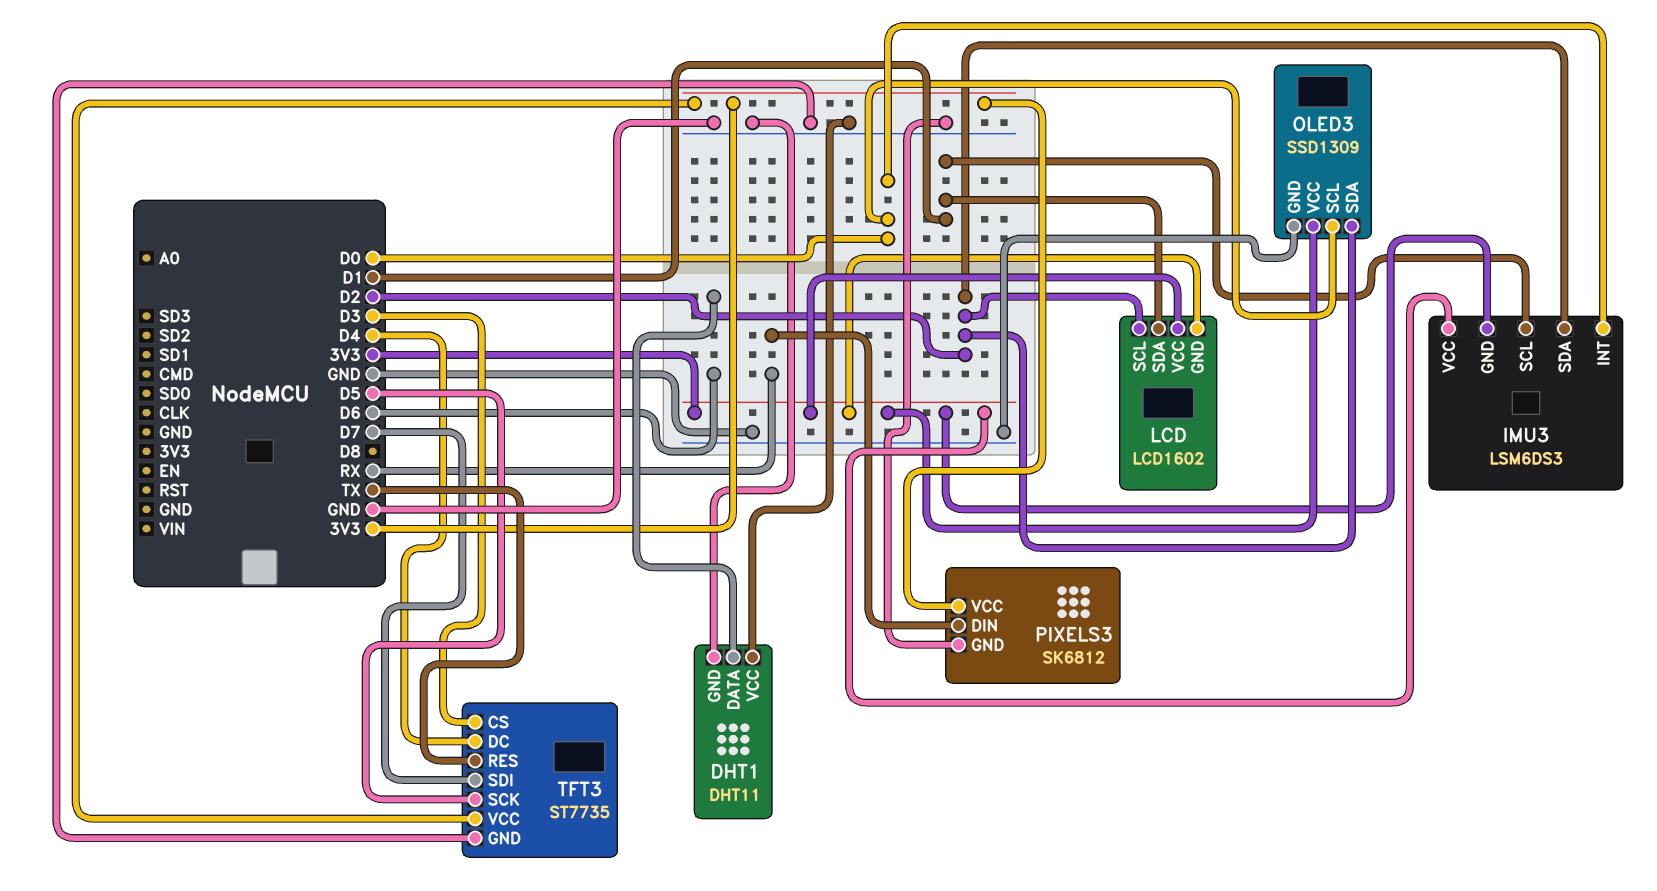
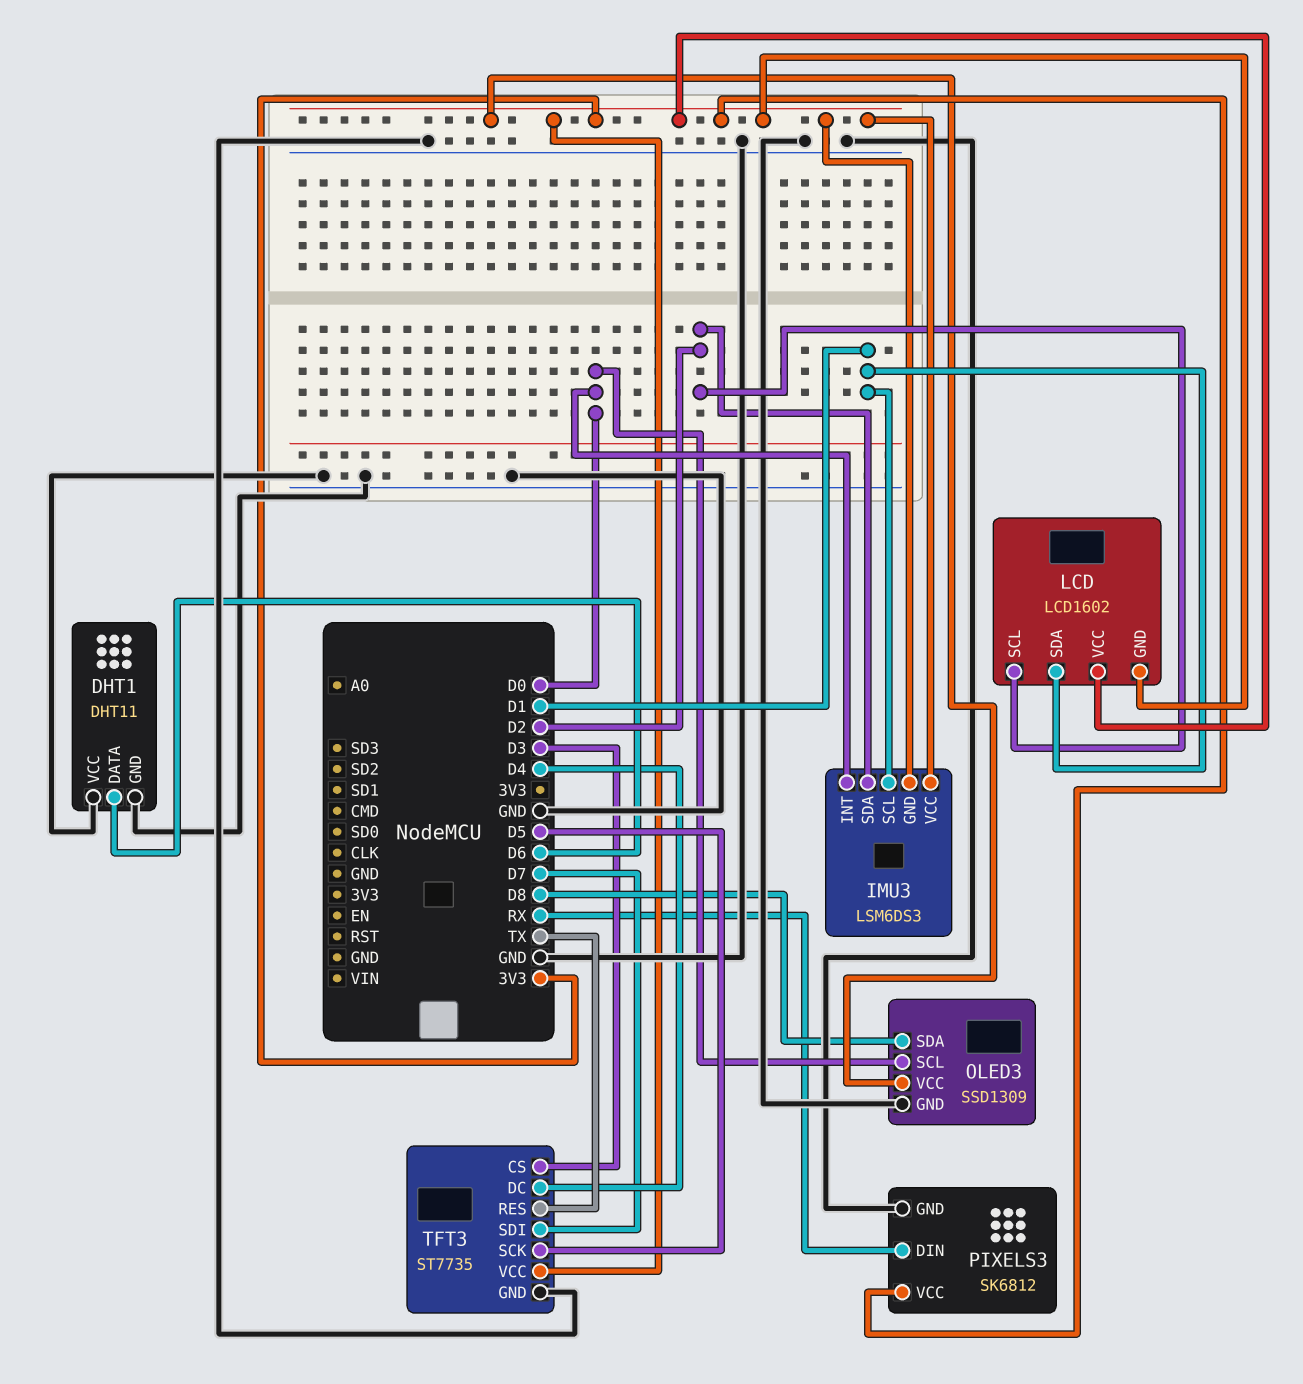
OLED3 pin SDA: D2 -> D8

